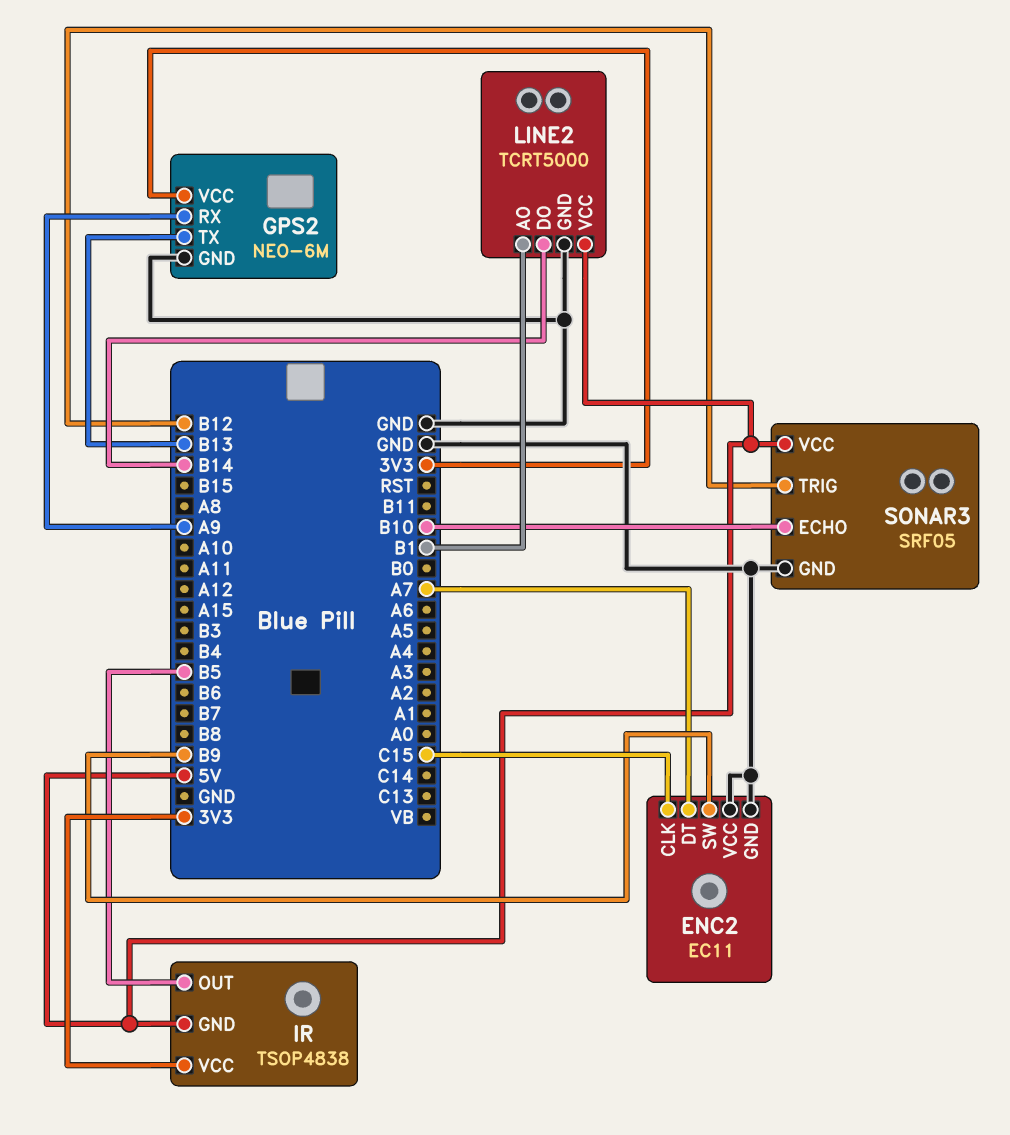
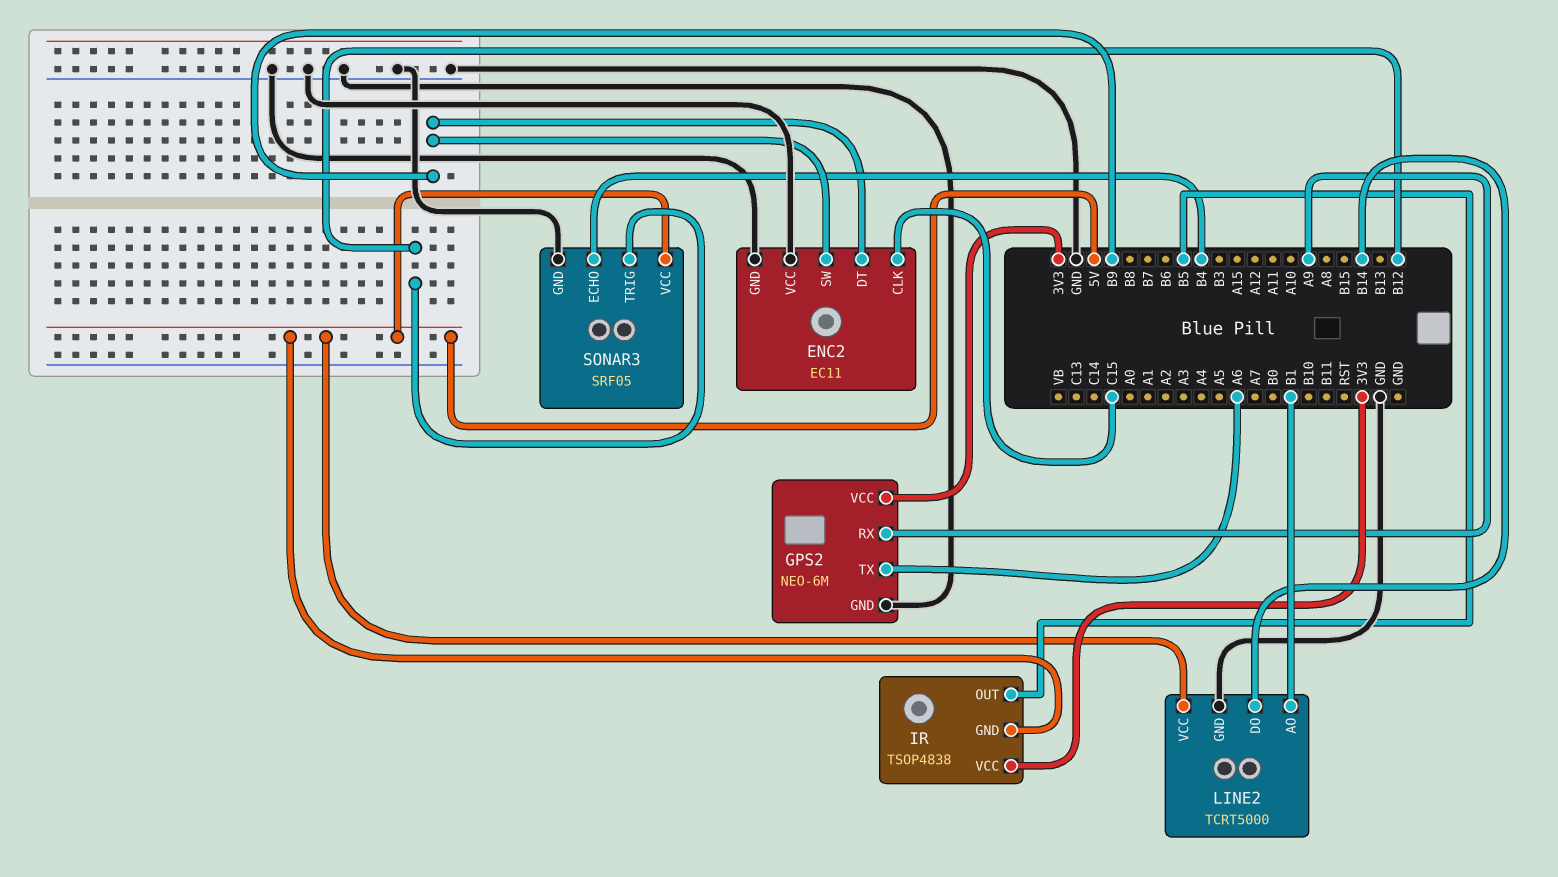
ENC2 pin DT: A7 -> B9
GPS2 pin TX: B13 -> A6
SONAR3 pin ECHO: B10 -> B4

